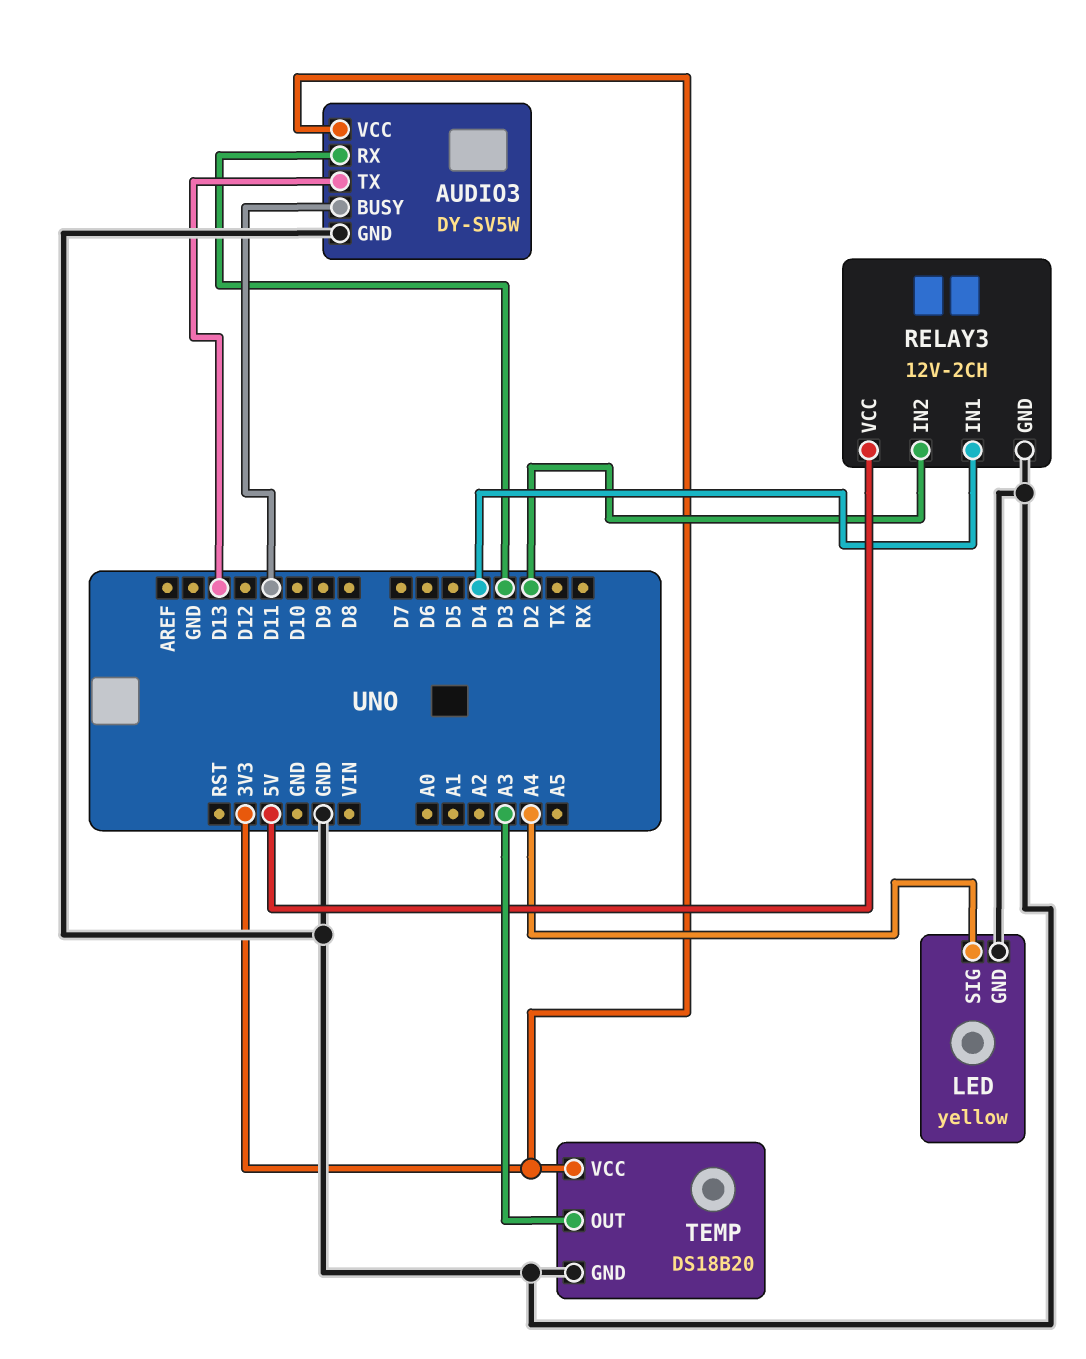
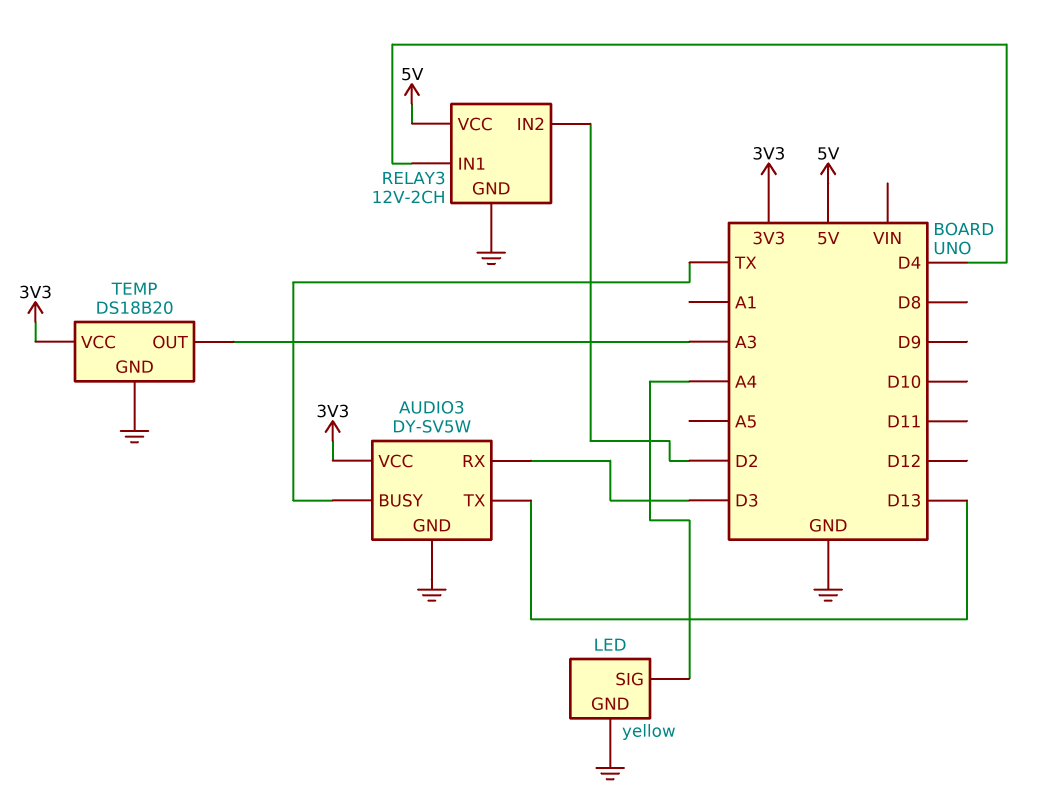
AUDIO3 pin BUSY: D11 -> TX

